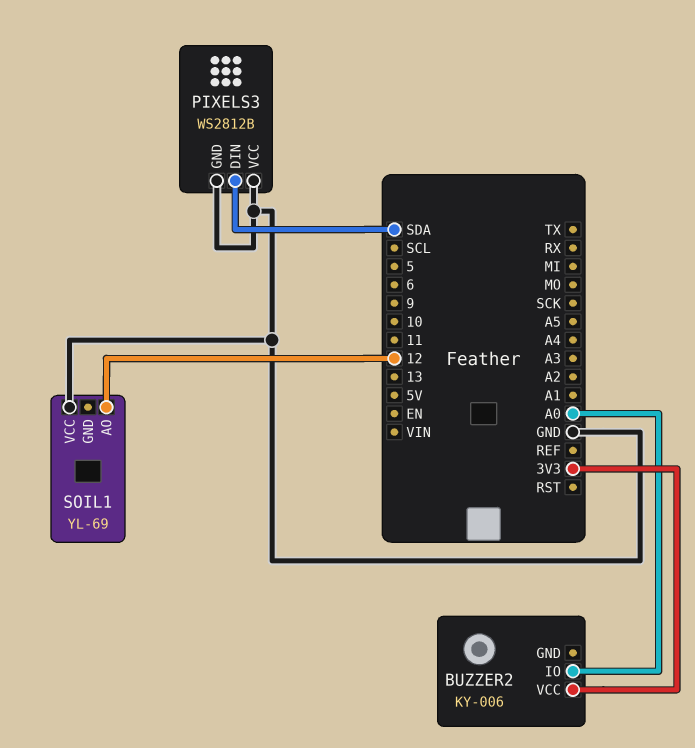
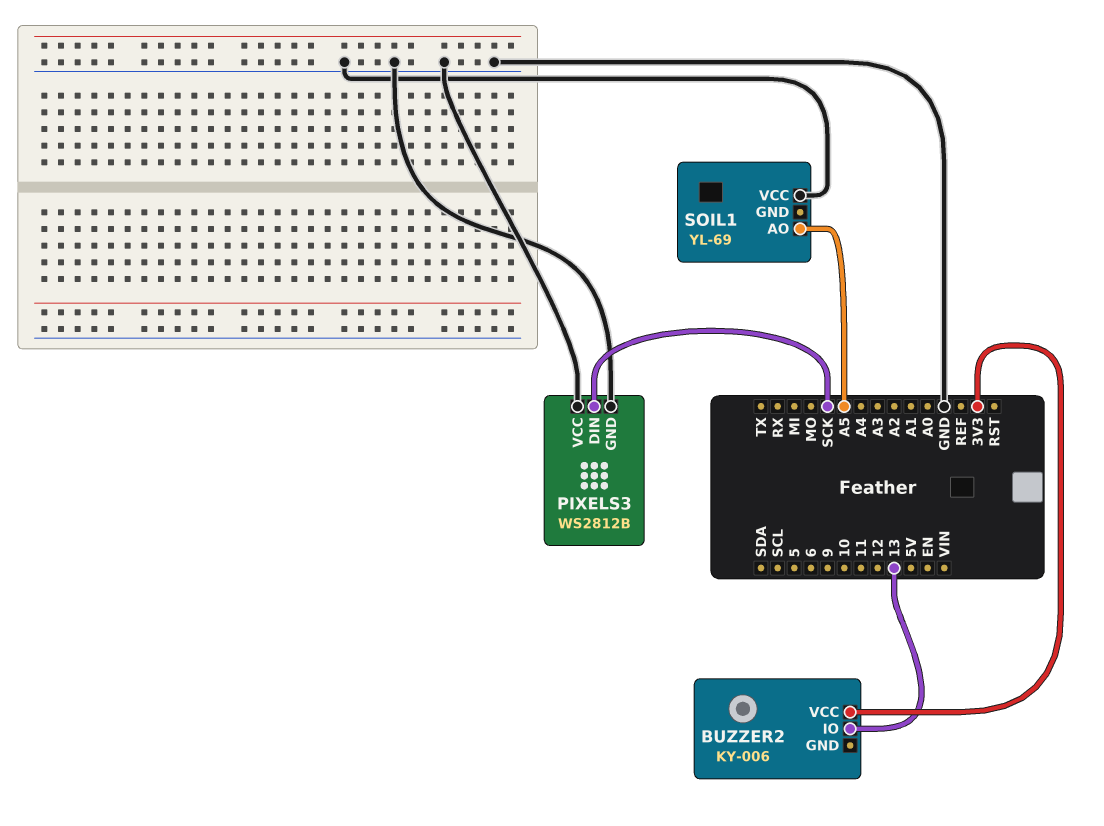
BUZZER2 pin IO: A0 -> 13
PIXELS3 pin DIN: SDA -> SCK
SOIL1 pin AO: 12 -> A5

